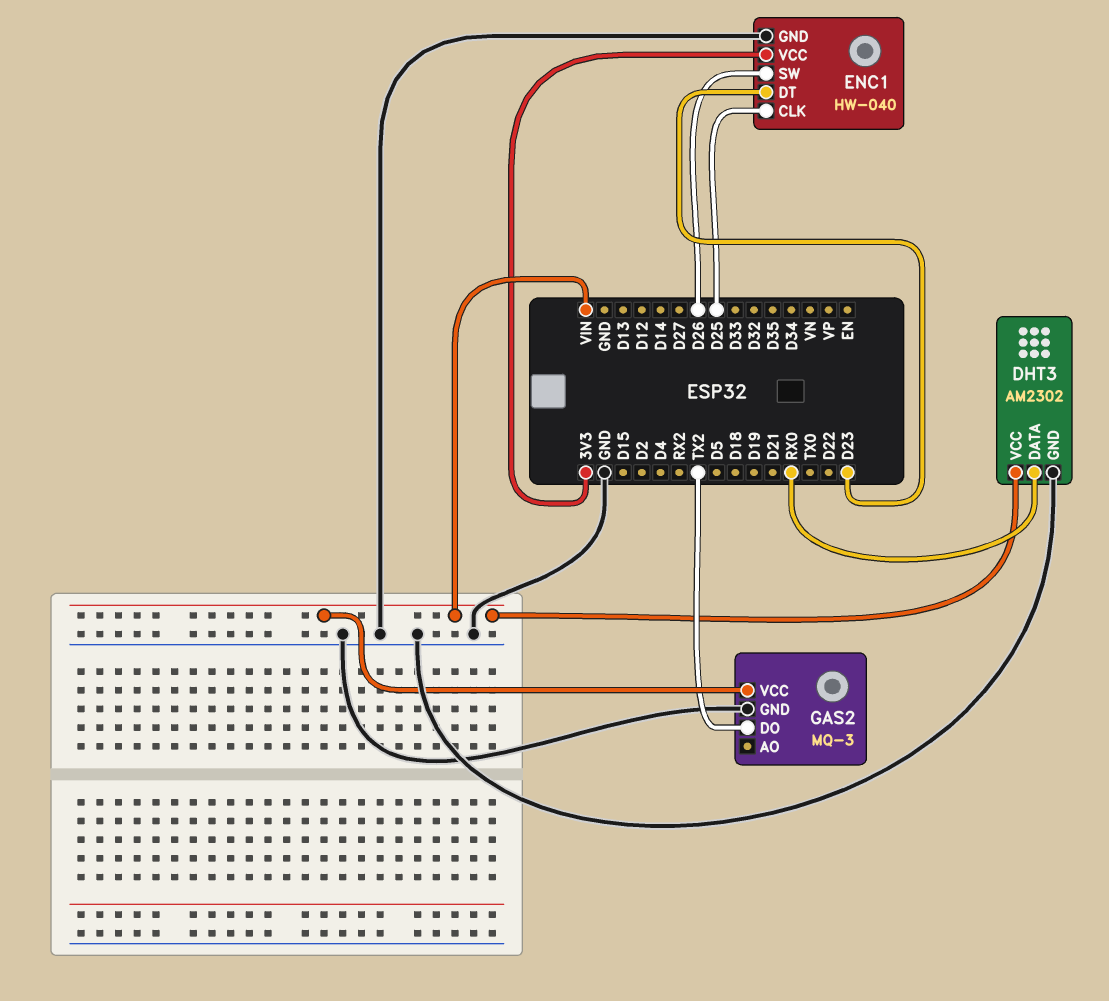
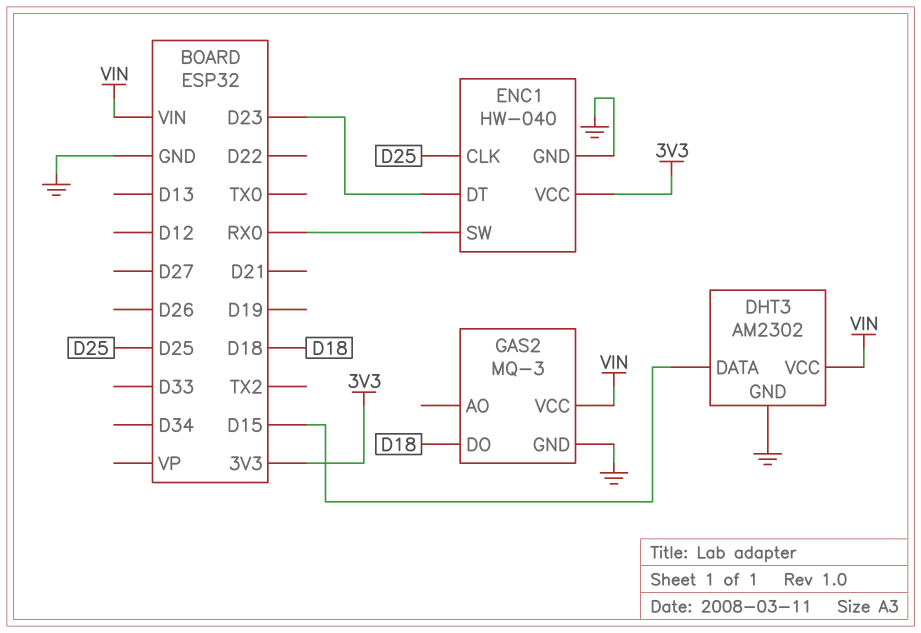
DHT3 pin DATA: RX0 -> D15
ENC1 pin SW: D26 -> RX0
GAS2 pin DO: TX2 -> D18

